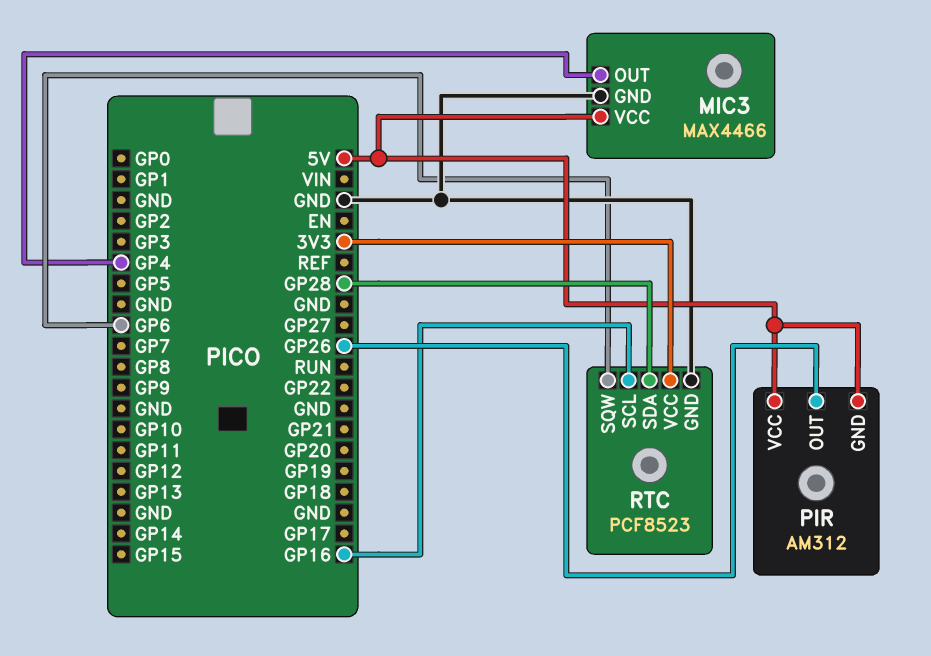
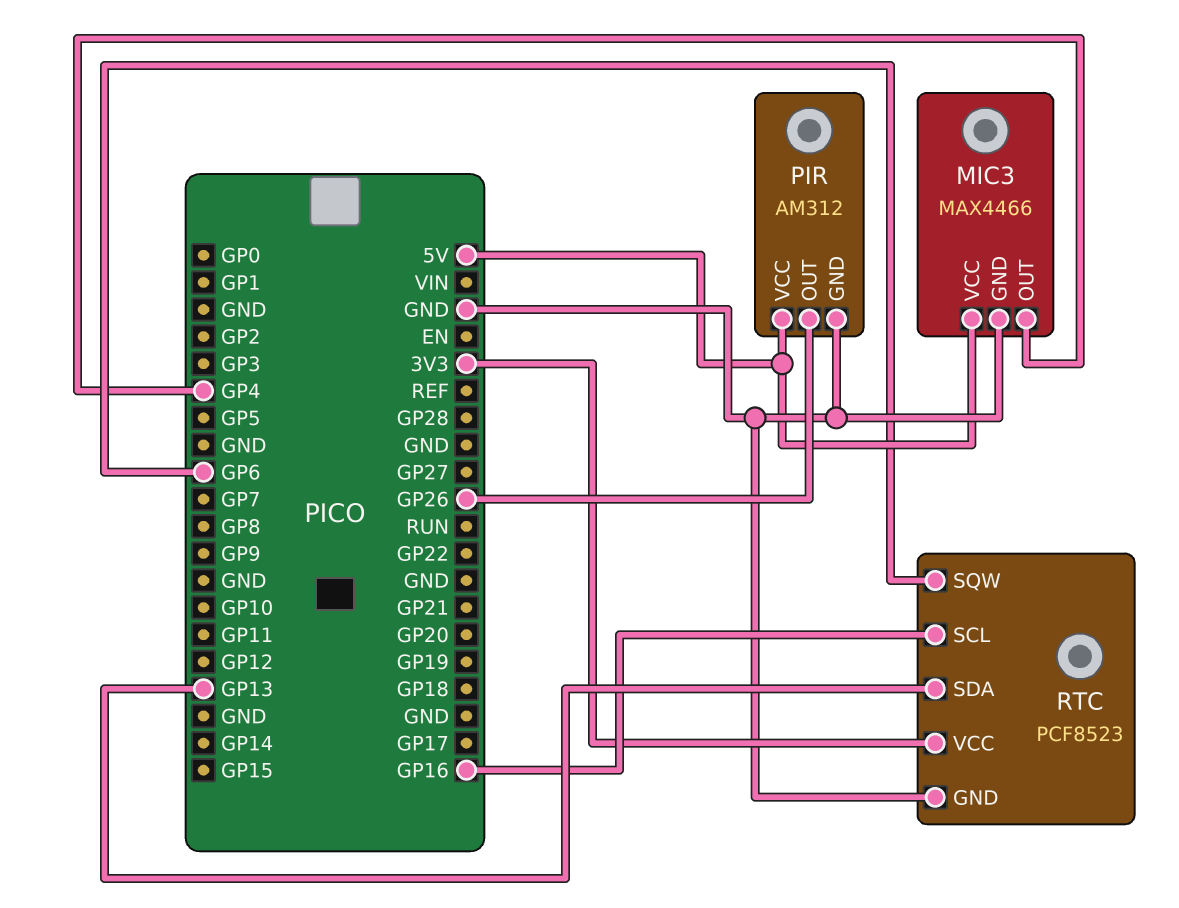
PIR pin GND: 5V -> GND
RTC pin SDA: GP28 -> GP13

